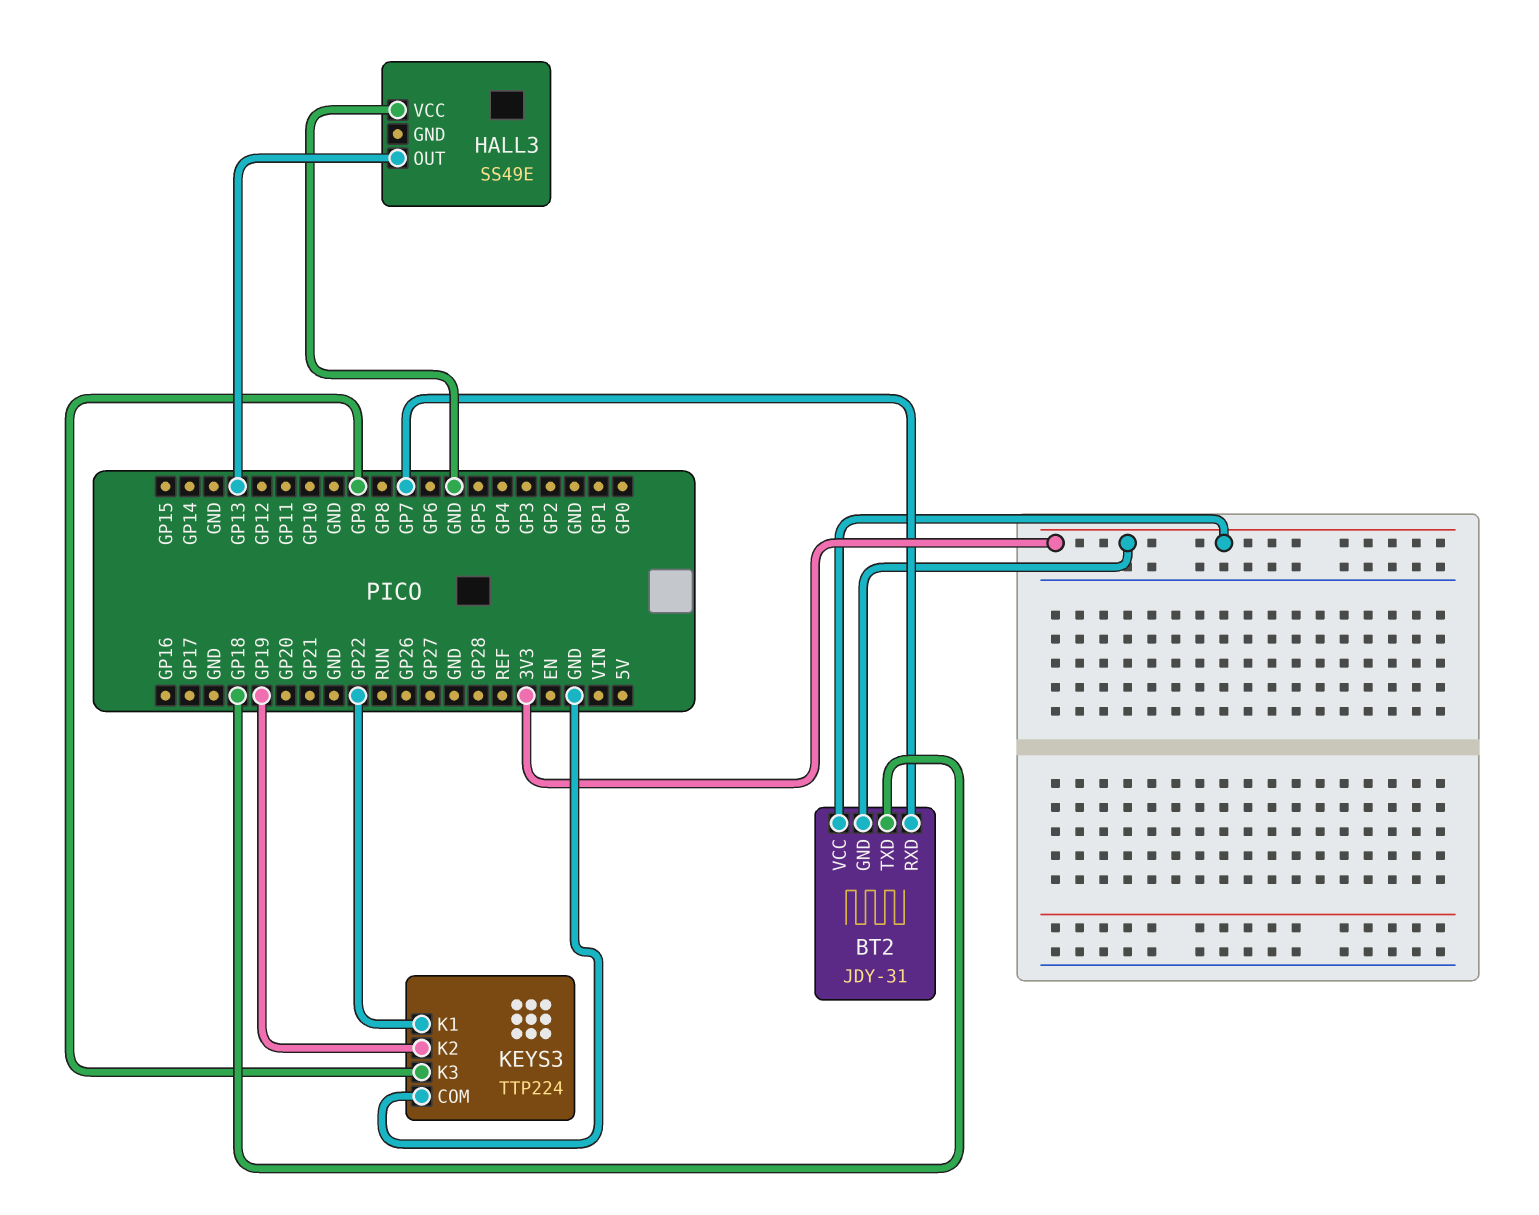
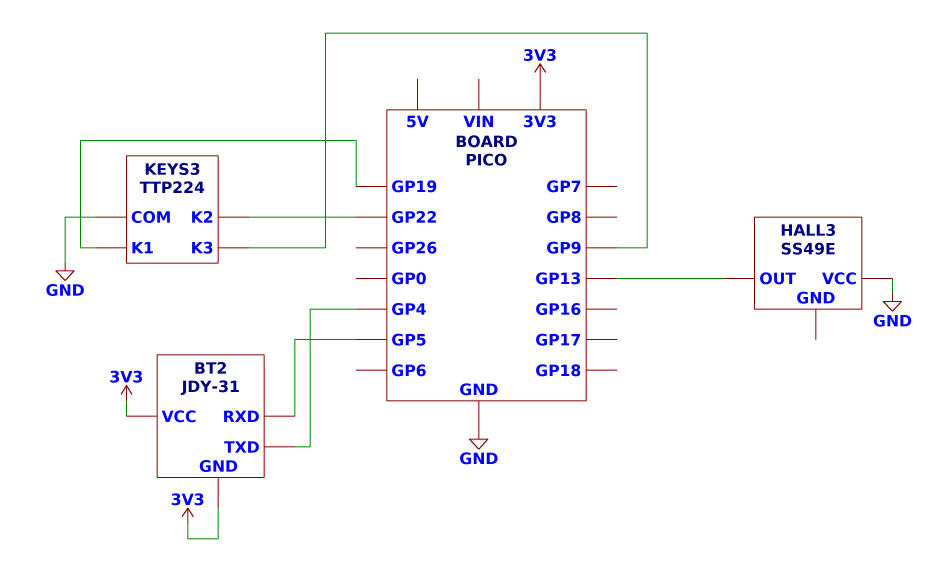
BT2 pin RXD: GP7 -> GP5
BT2 pin TXD: GP18 -> GP4
KEYS3 pin K1: GP22 -> GP19
KEYS3 pin K2: GP19 -> GP22

